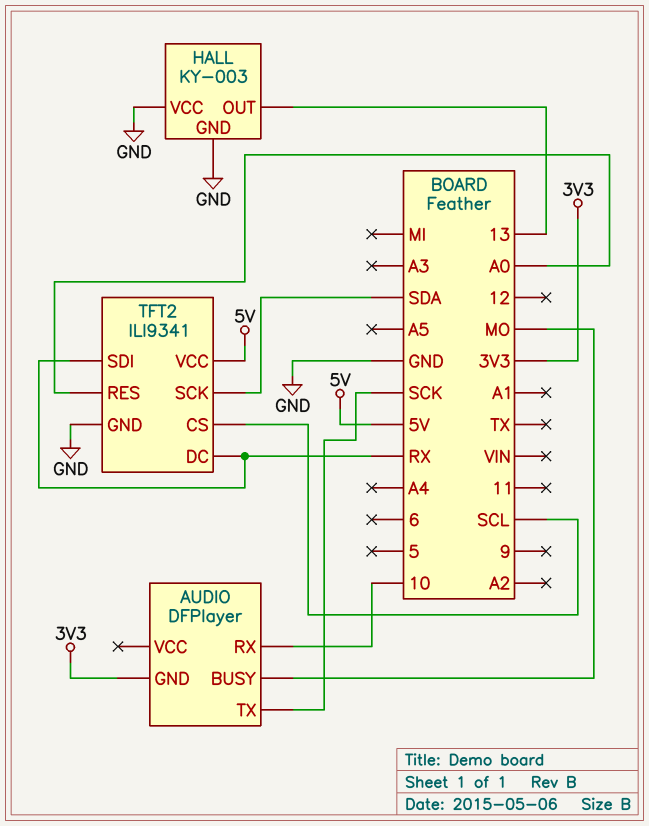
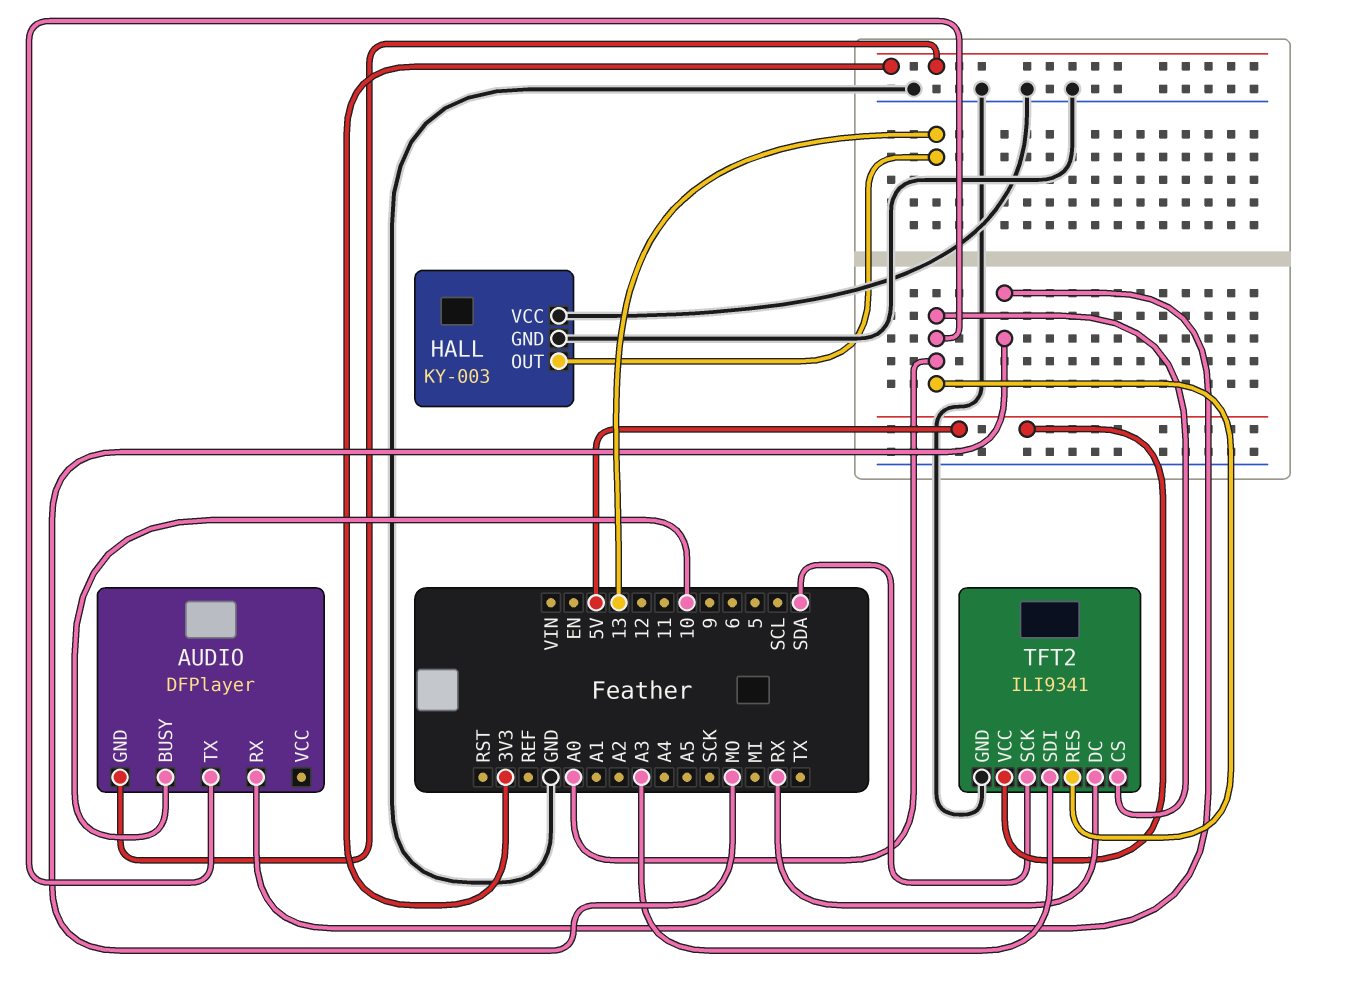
AUDIO pin BUSY: MO -> 10
AUDIO pin RX: 10 -> MO
AUDIO pin TX: SCK -> A0
TFT2 pin CS: SCL -> A0
TFT2 pin SDI: RX -> A3

